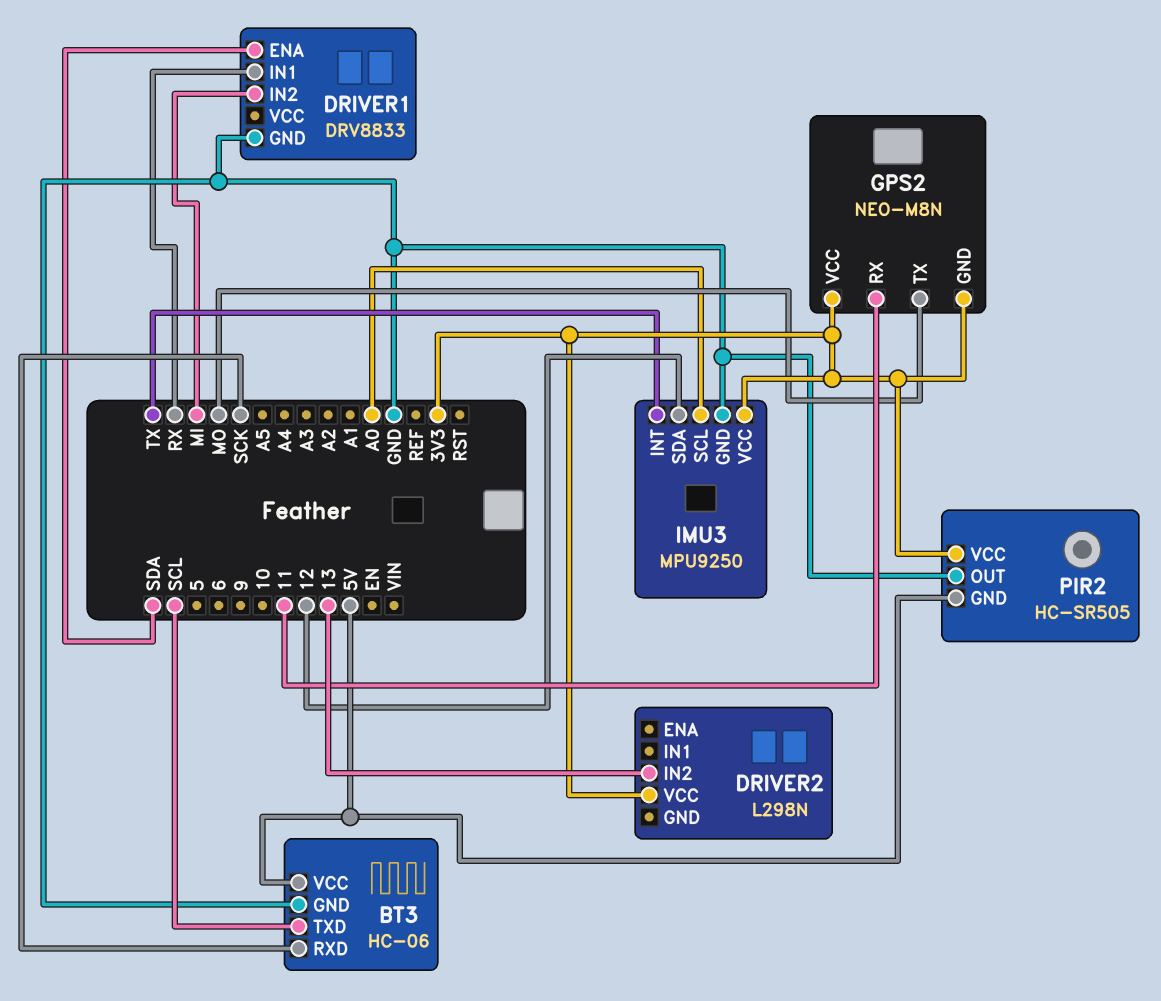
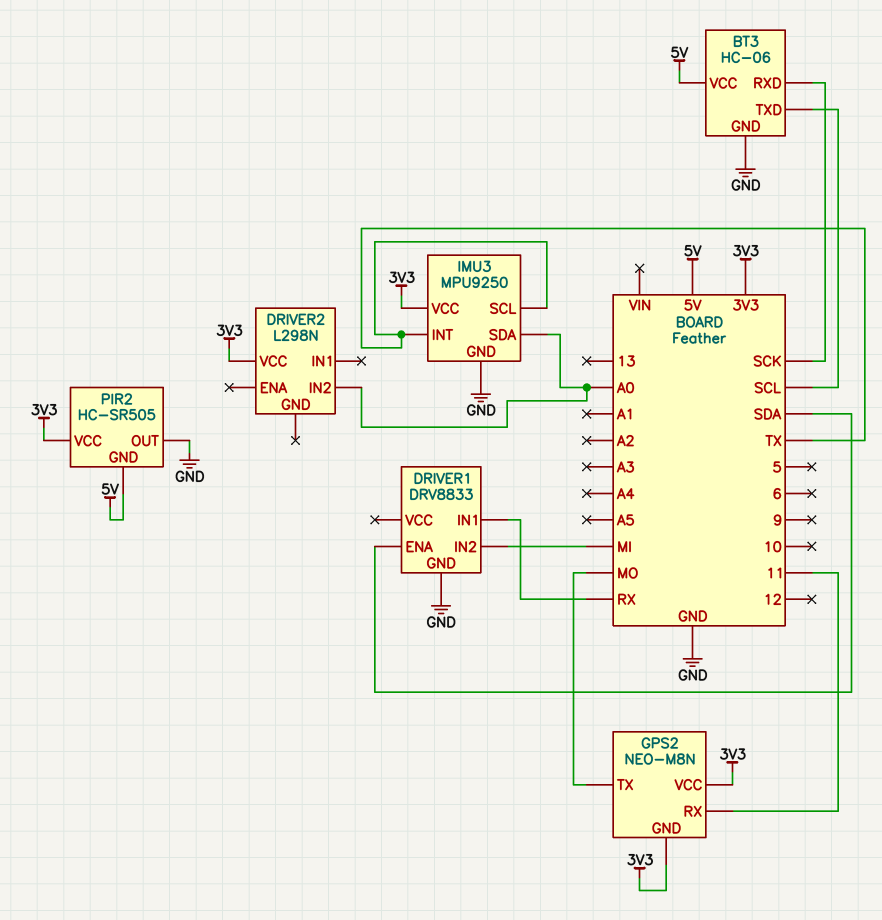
DRIVER2 pin IN2: 13 -> A0
IMU3 pin SCL: A0 -> TX
IMU3 pin SDA: 12 -> A0

